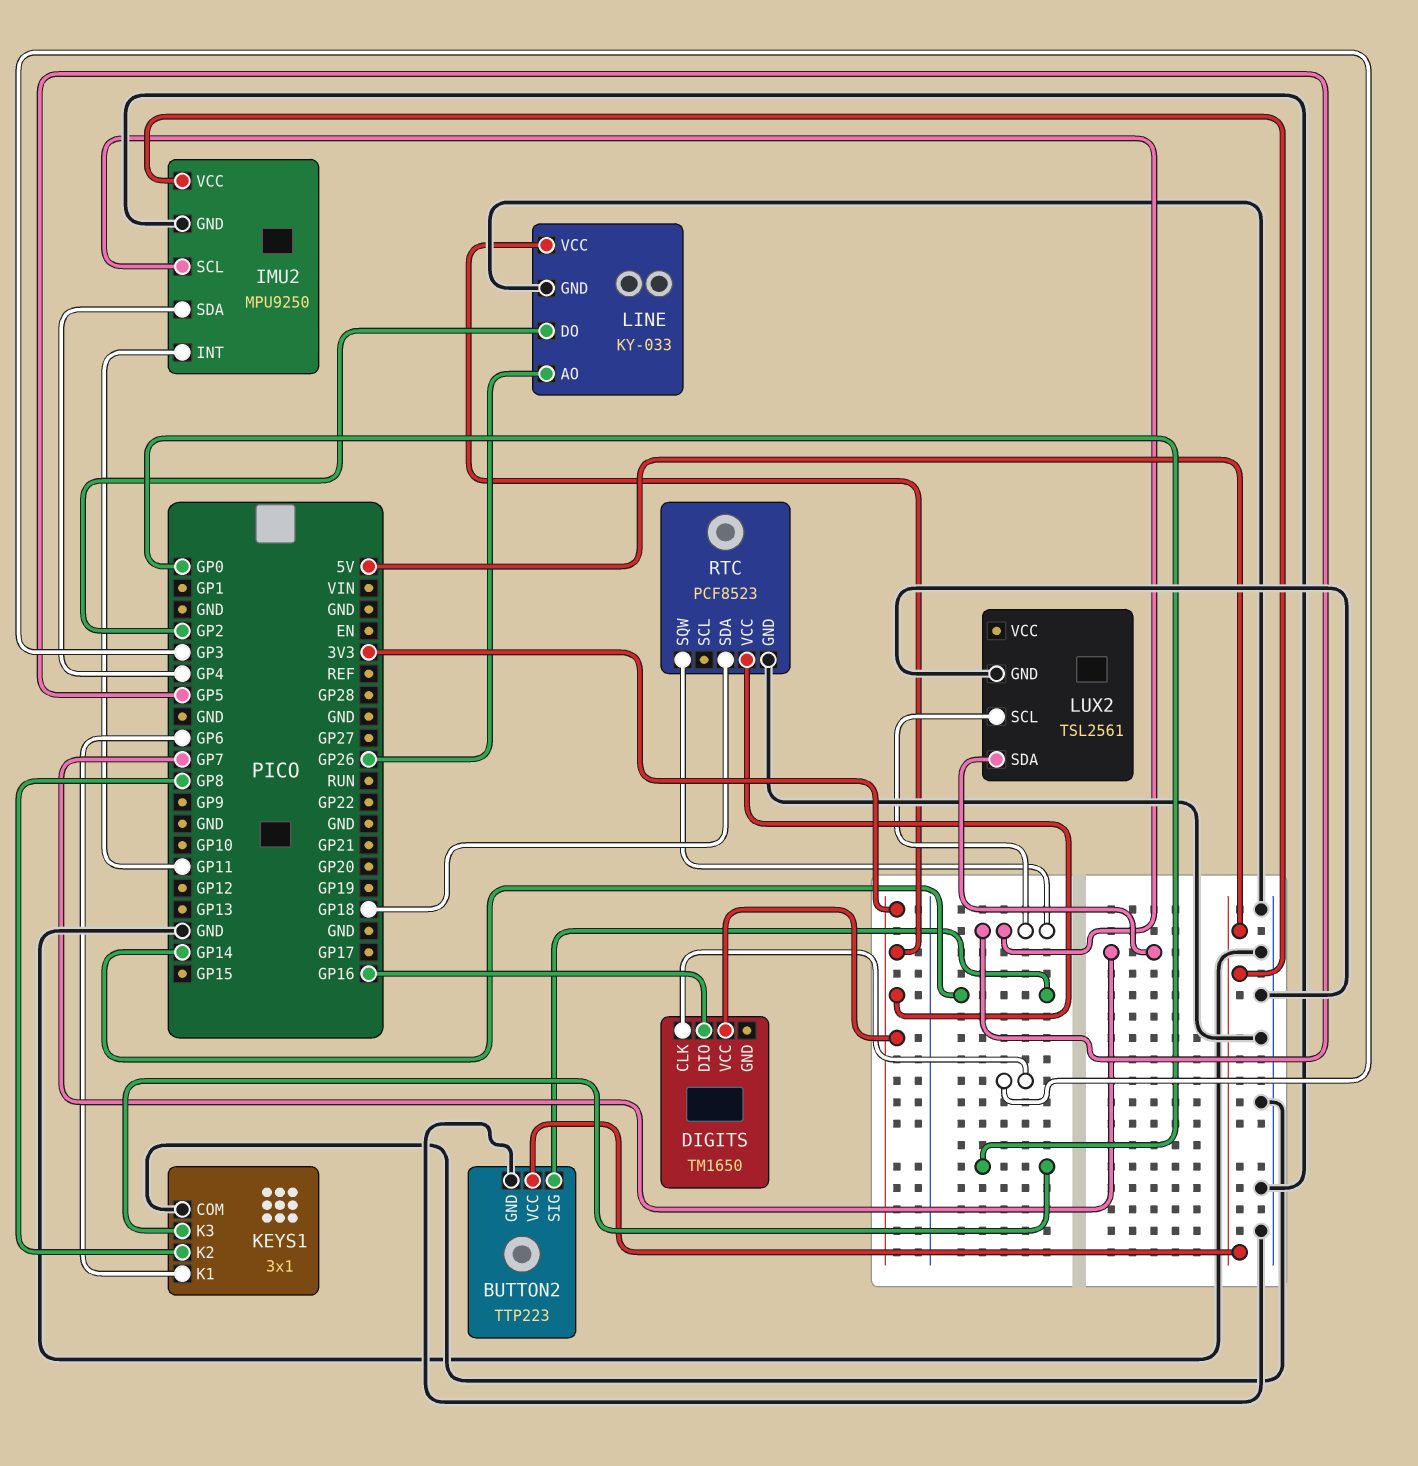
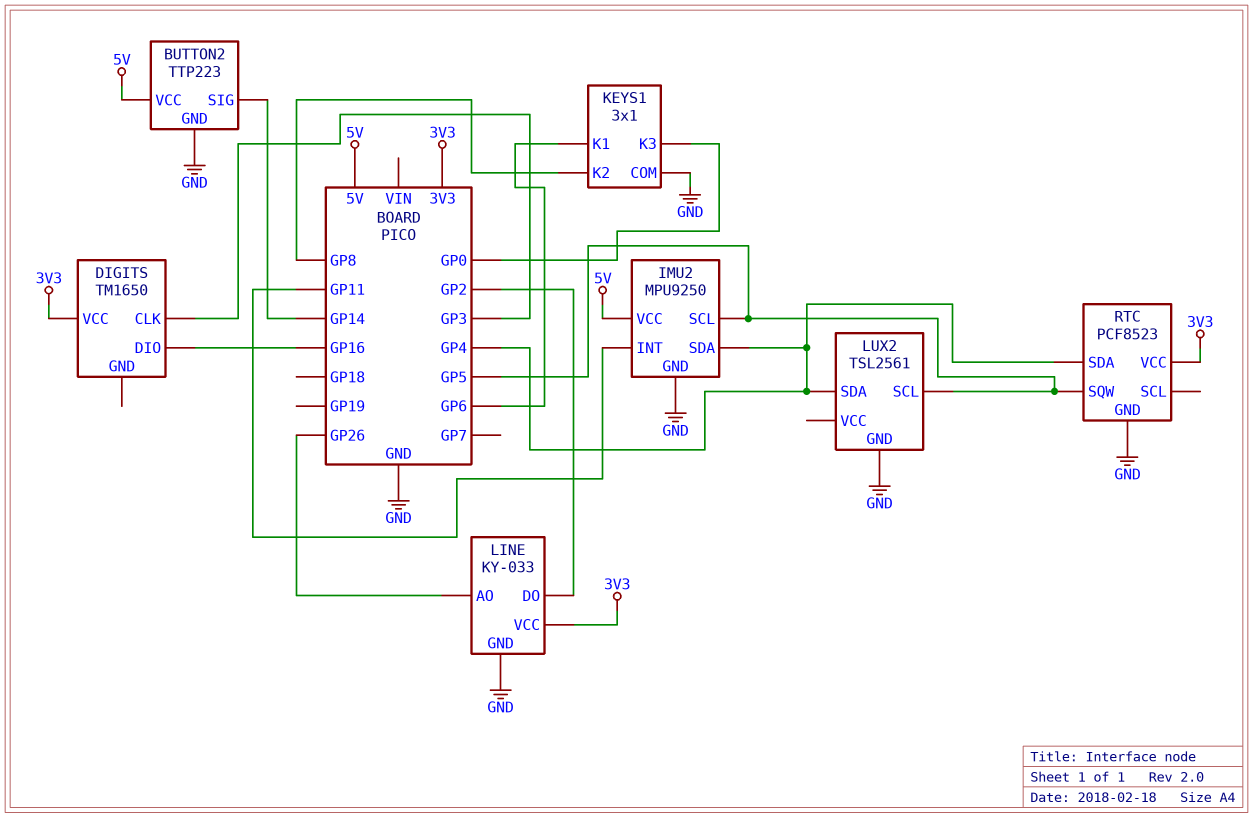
LUX2 pin SDA: GP7 -> GP4
RTC pin SDA: GP18 -> GP4

